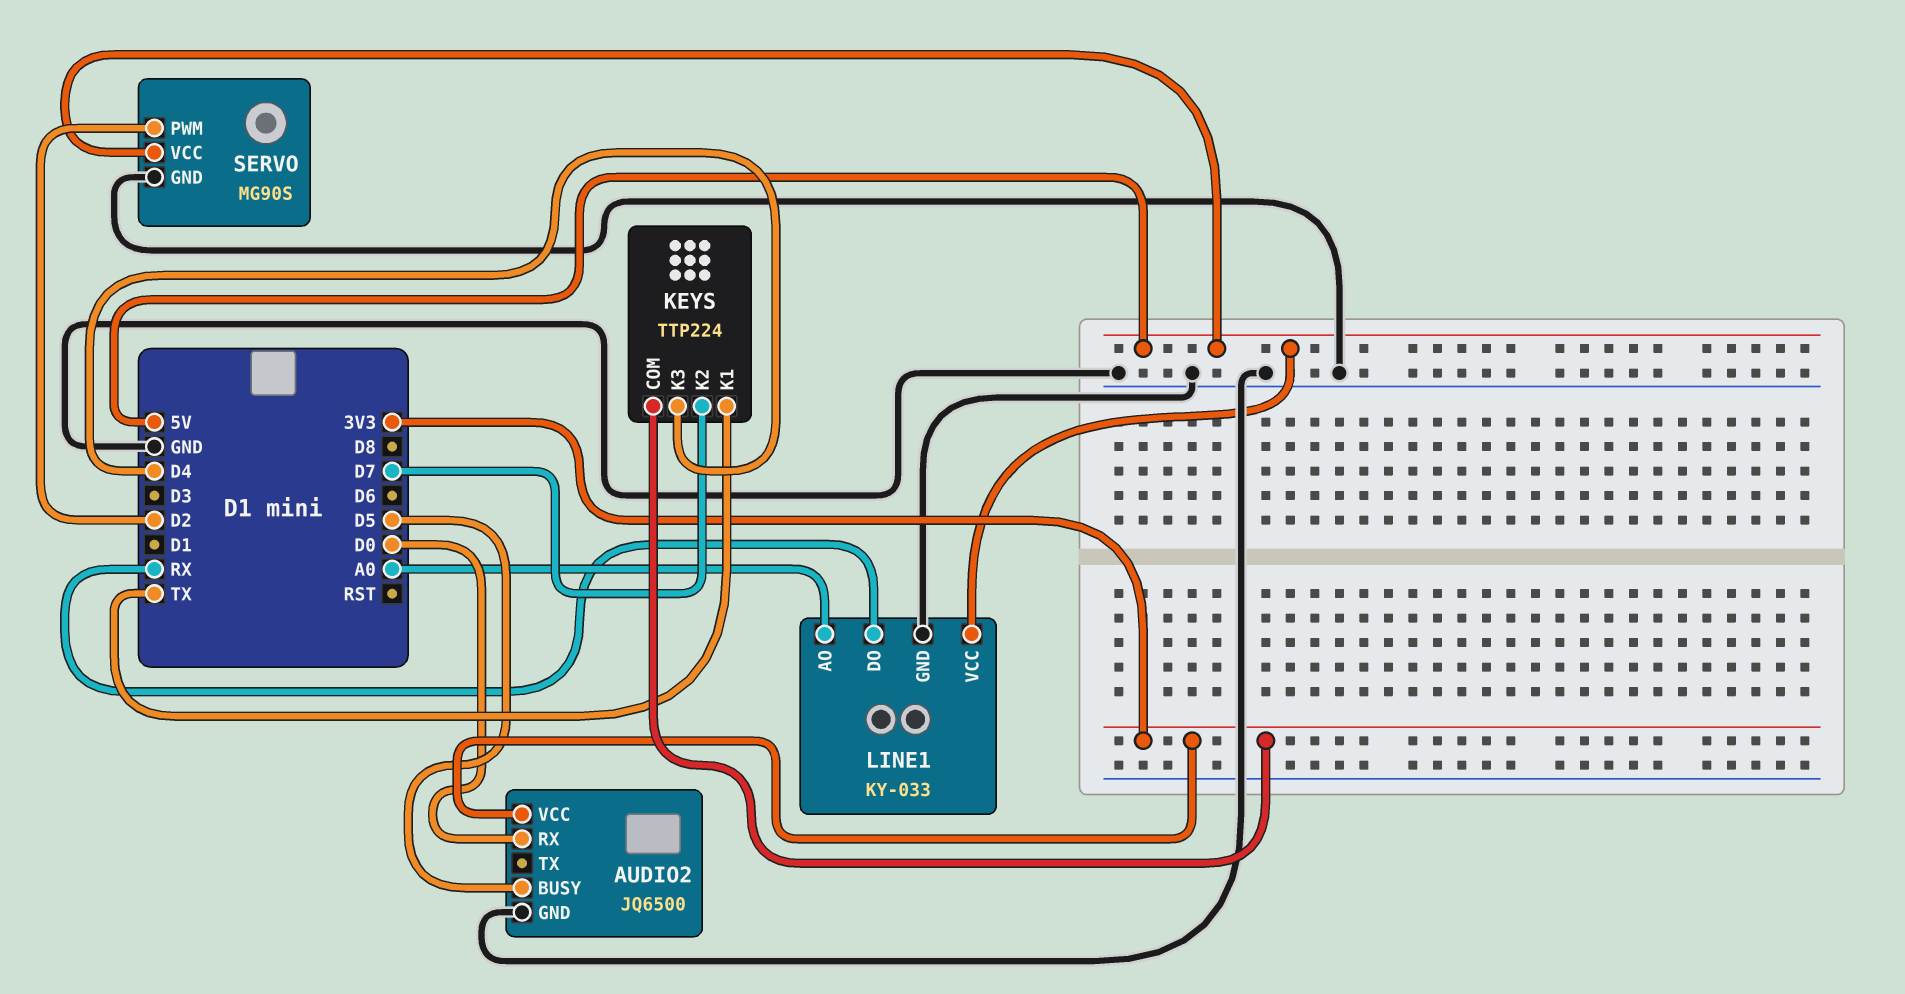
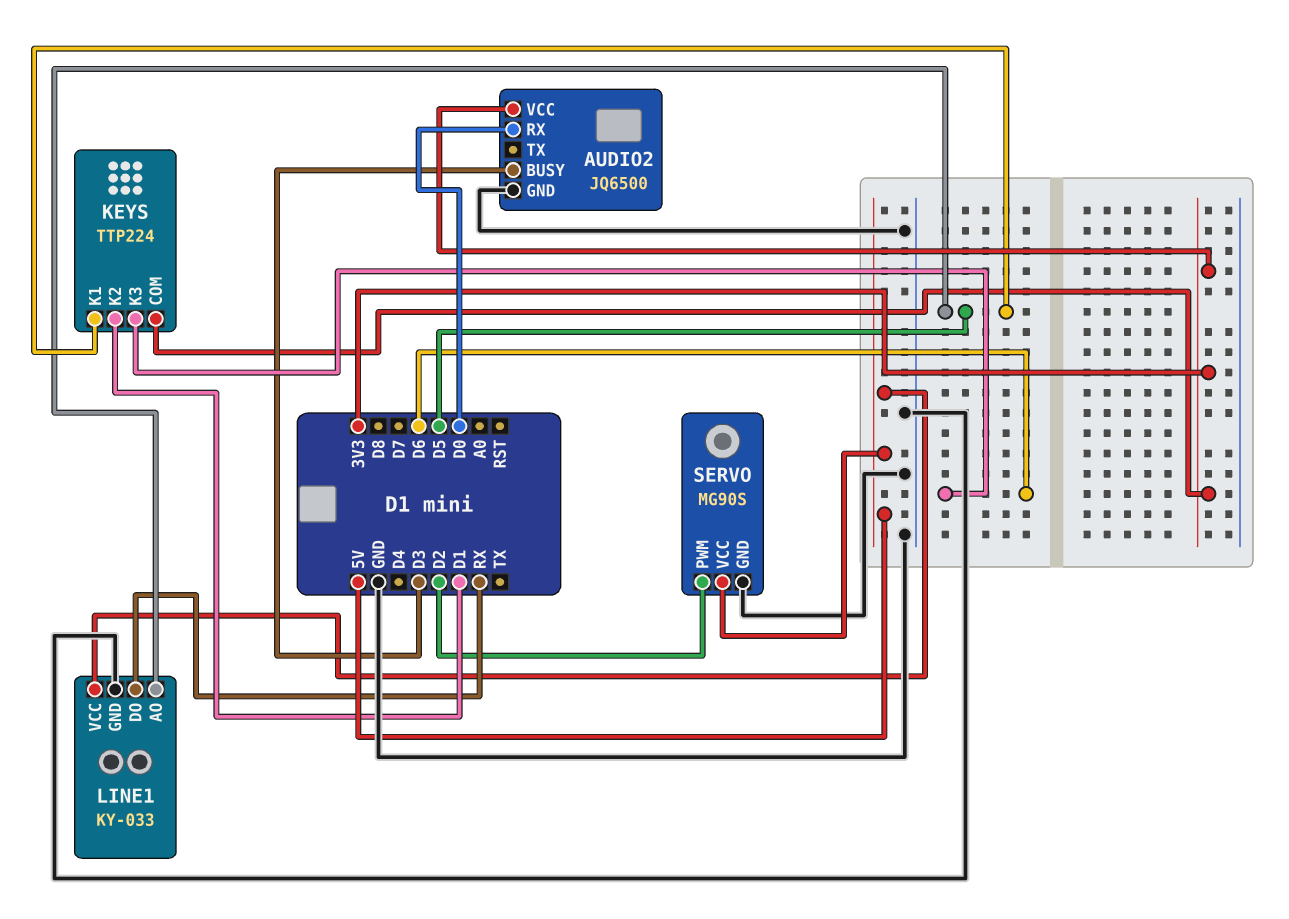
AUDIO2 pin BUSY: D5 -> D3
KEYS pin K1: TX -> D5
KEYS pin K2: D7 -> D1
KEYS pin K3: D4 -> D6
LINE1 pin AO: A0 -> D5

